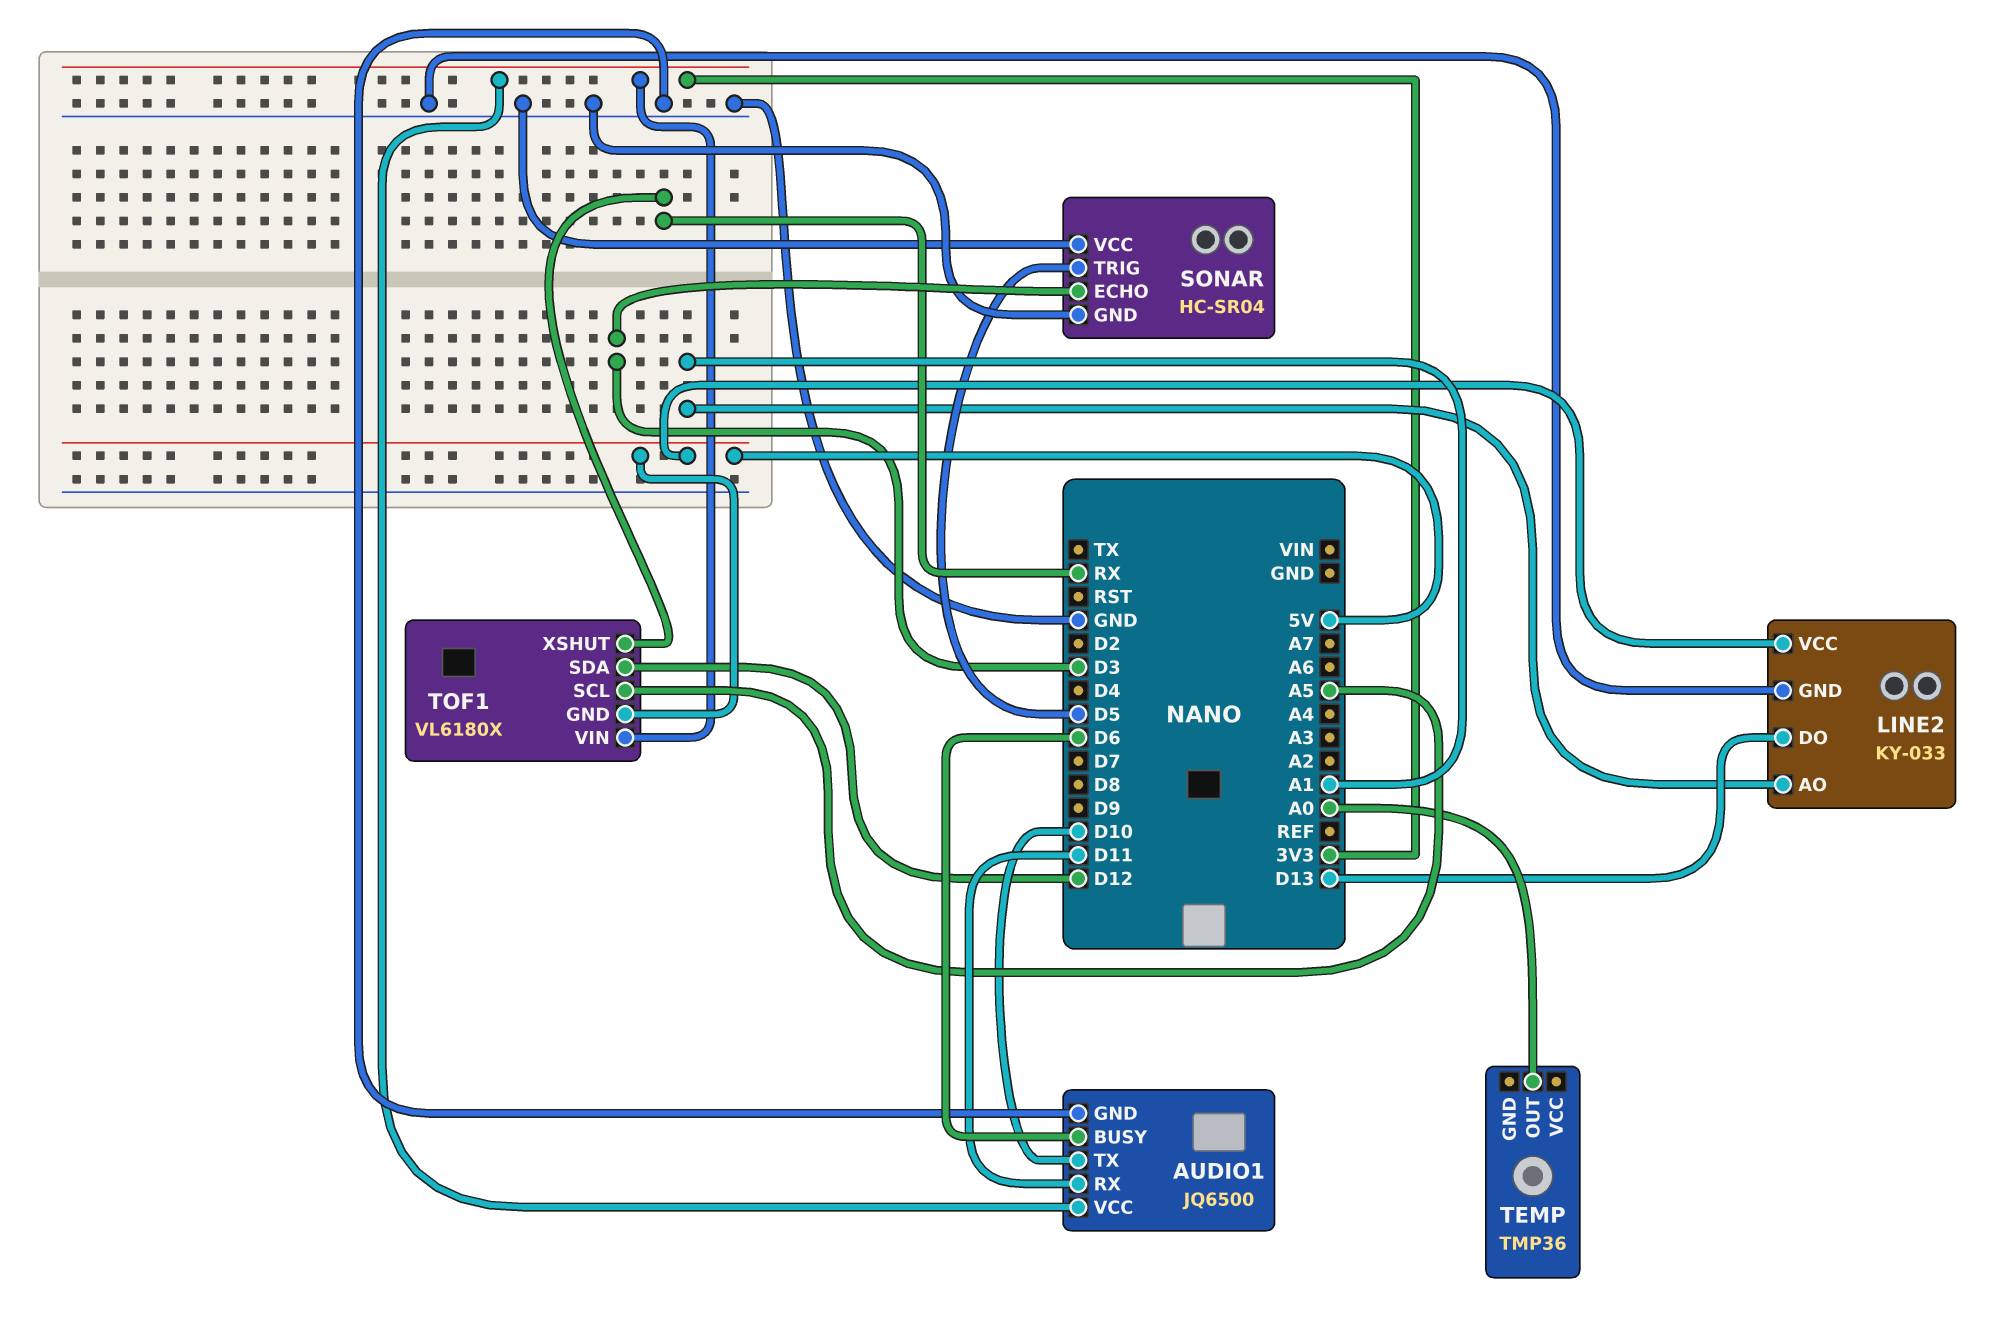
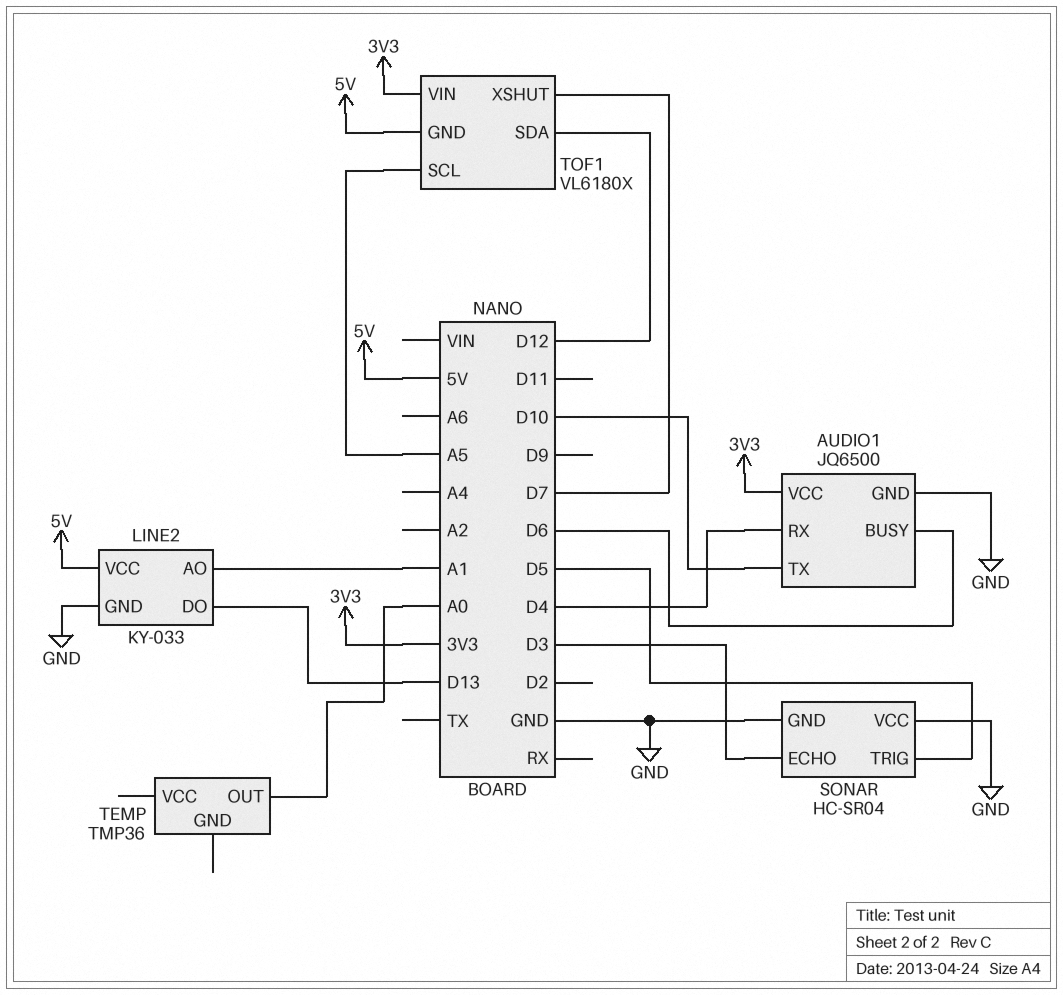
AUDIO1 pin RX: D11 -> D4
TOF1 pin XSHUT: RX -> D7

